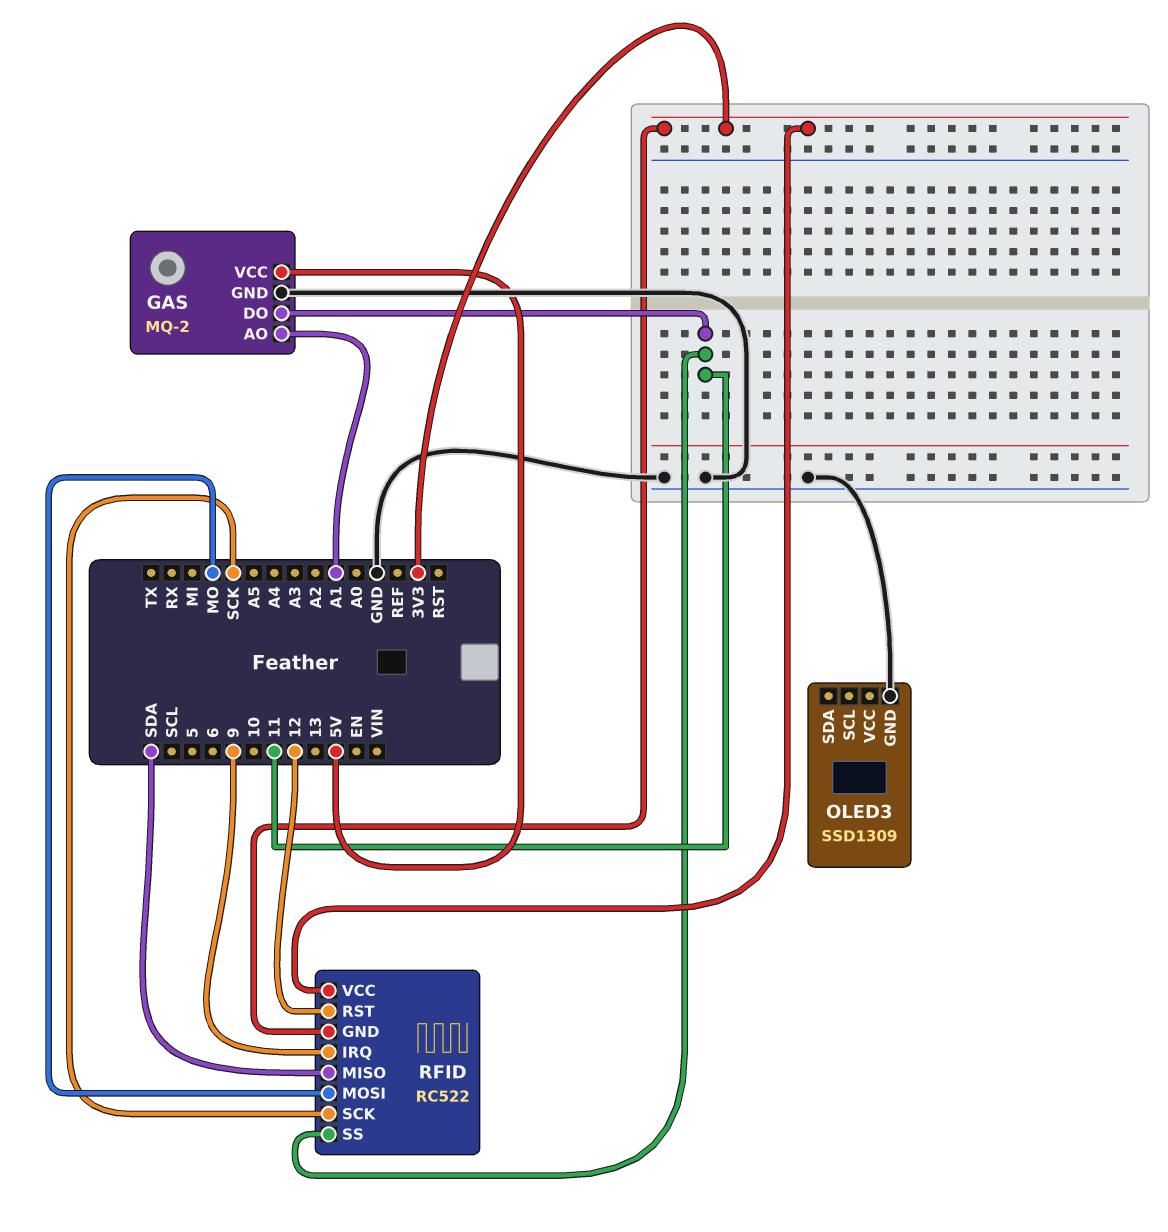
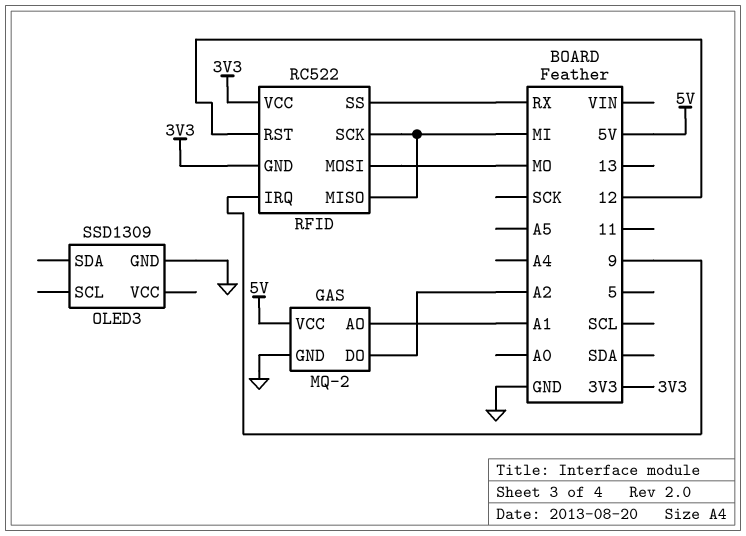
GAS pin DO: 11 -> A2
RFID pin MISO: SDA -> MI
RFID pin SCK: SCK -> MI
RFID pin SS: 11 -> RX

